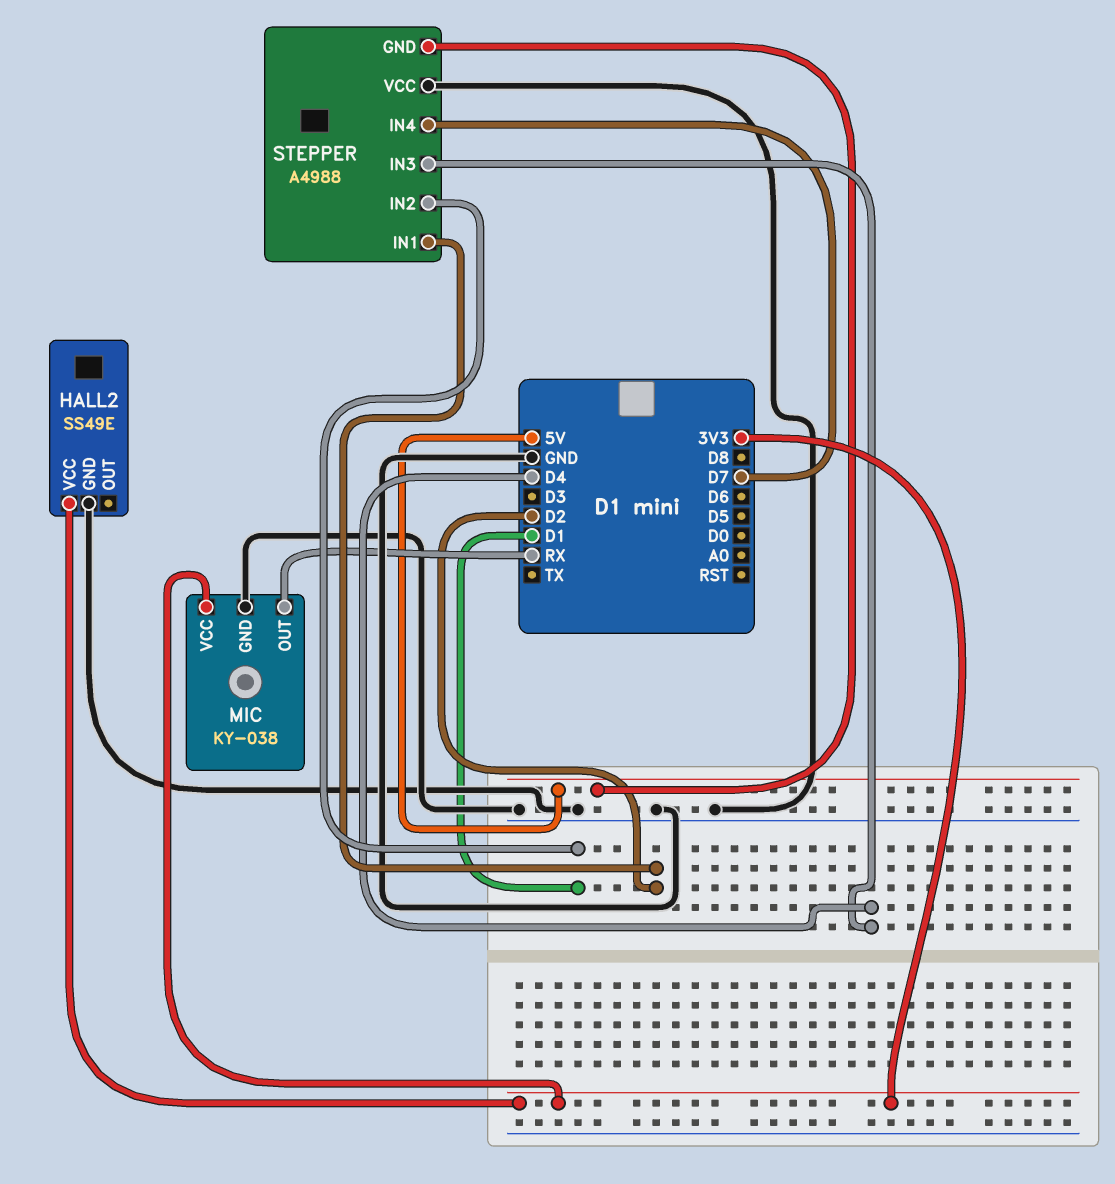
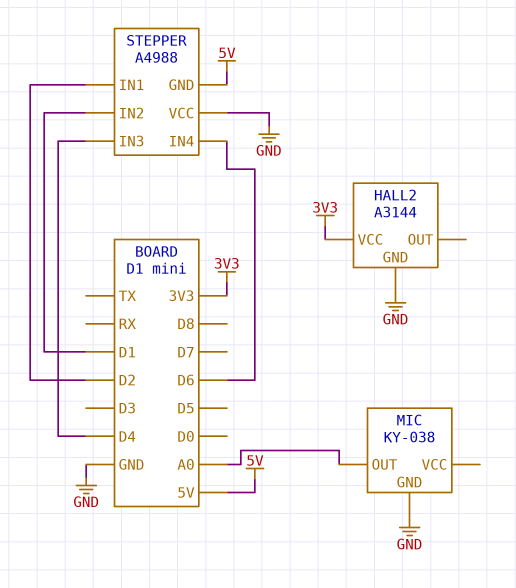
HALL2: SS49E -> A3144
MIC pin OUT: RX -> A0
MIC pin VCC: 3V3 -> none
STEPPER pin IN4: D7 -> D6

